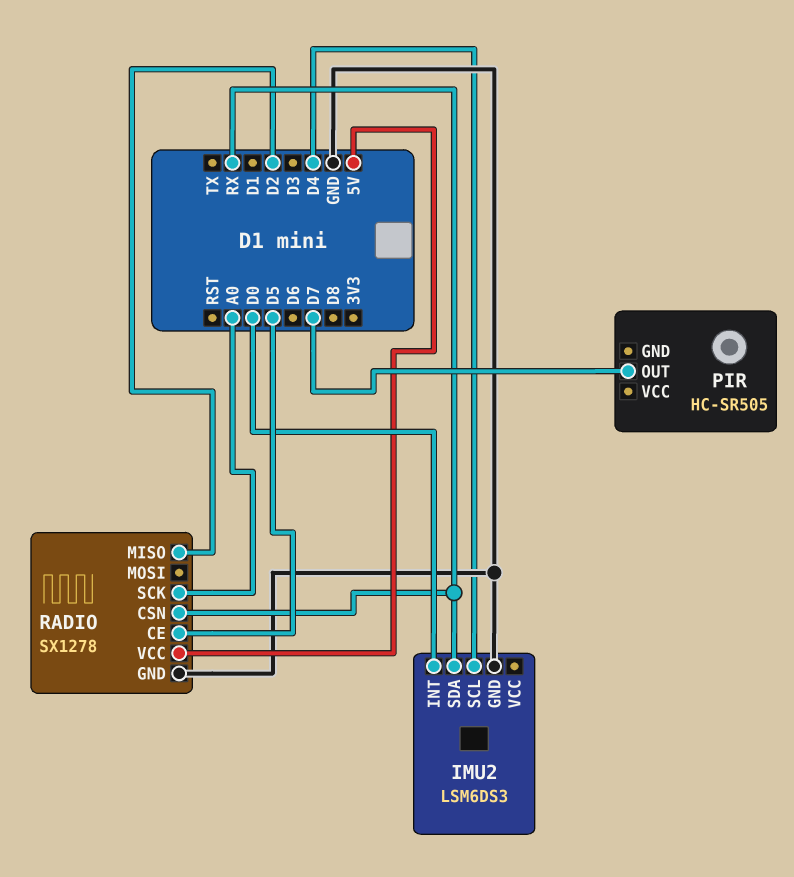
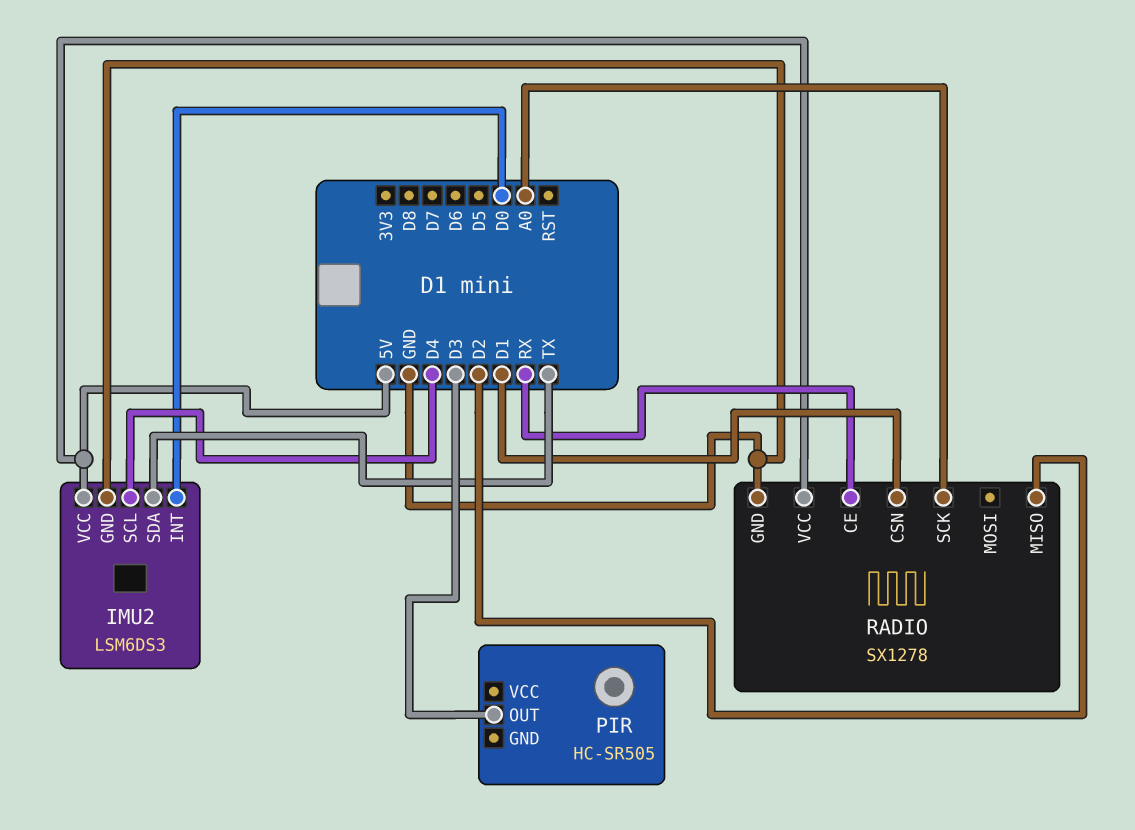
IMU2 pin SDA: RX -> TX
IMU2 pin VCC: none -> 5V
PIR pin OUT: D7 -> D3
RADIO pin CE: D5 -> RX
RADIO pin CSN: RX -> D1

